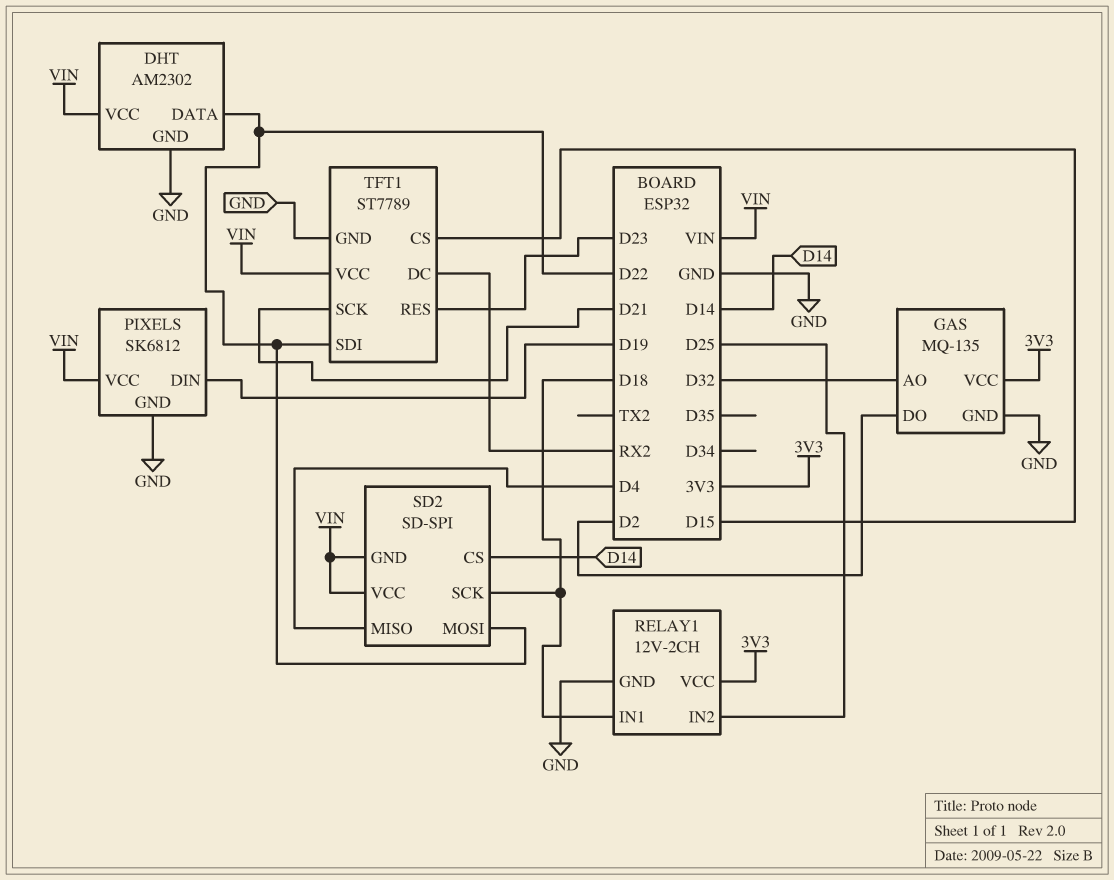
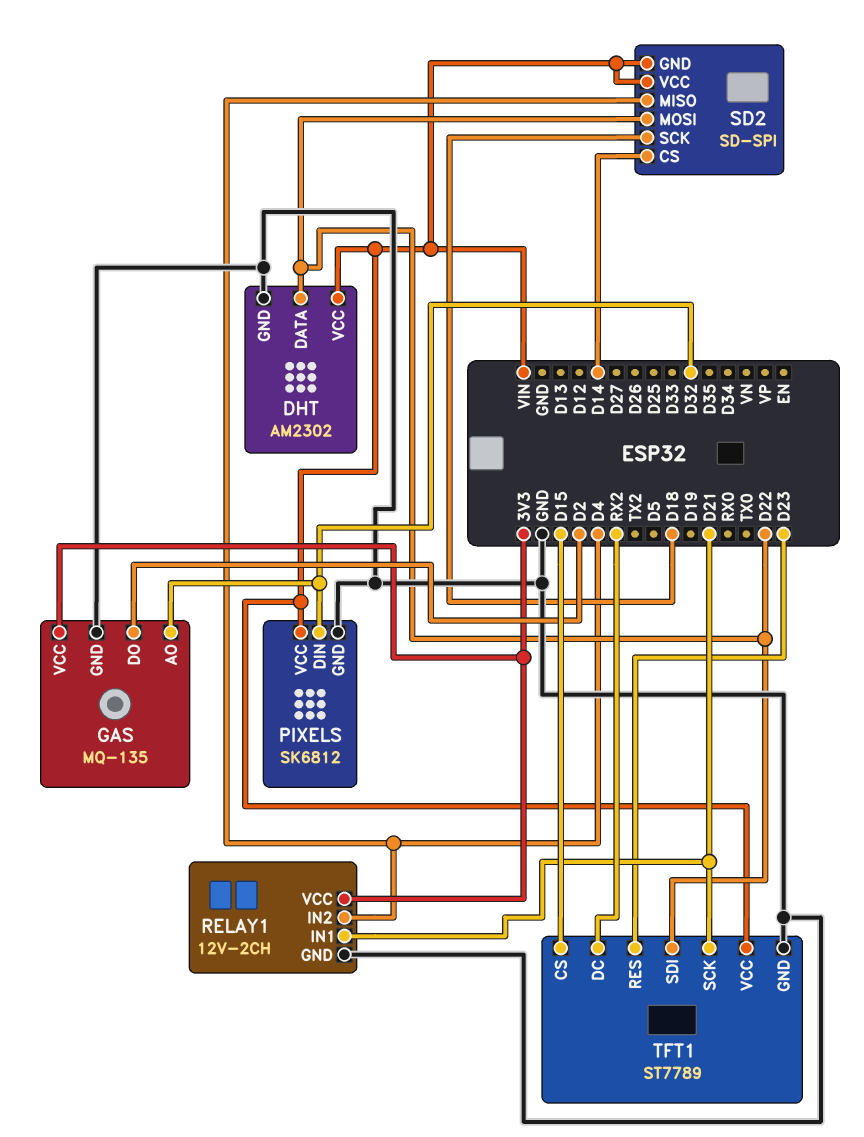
PIXELS pin DIN: D19 -> D32
RELAY1 pin IN1: D18 -> D21
RELAY1 pin IN2: D25 -> D4

